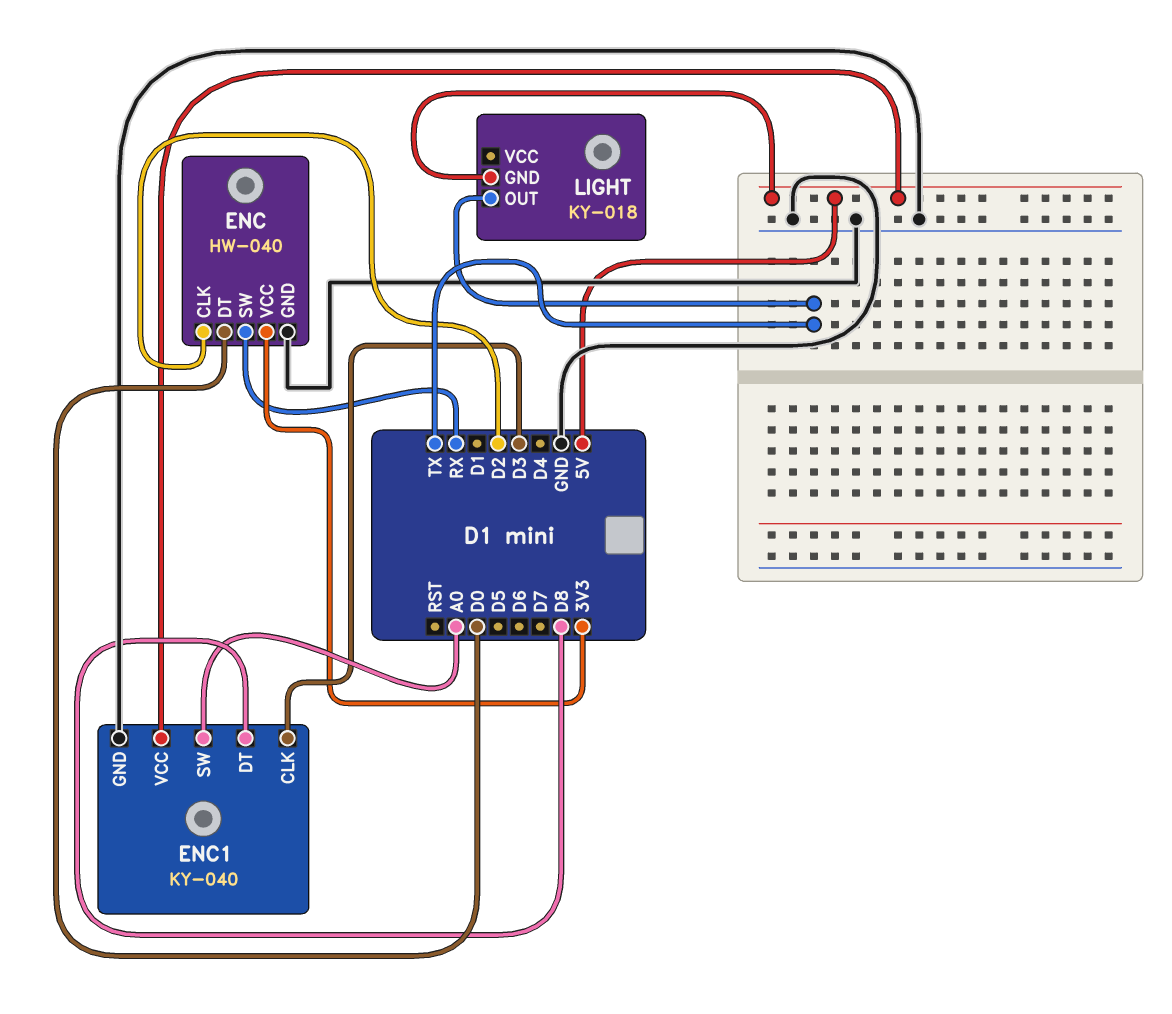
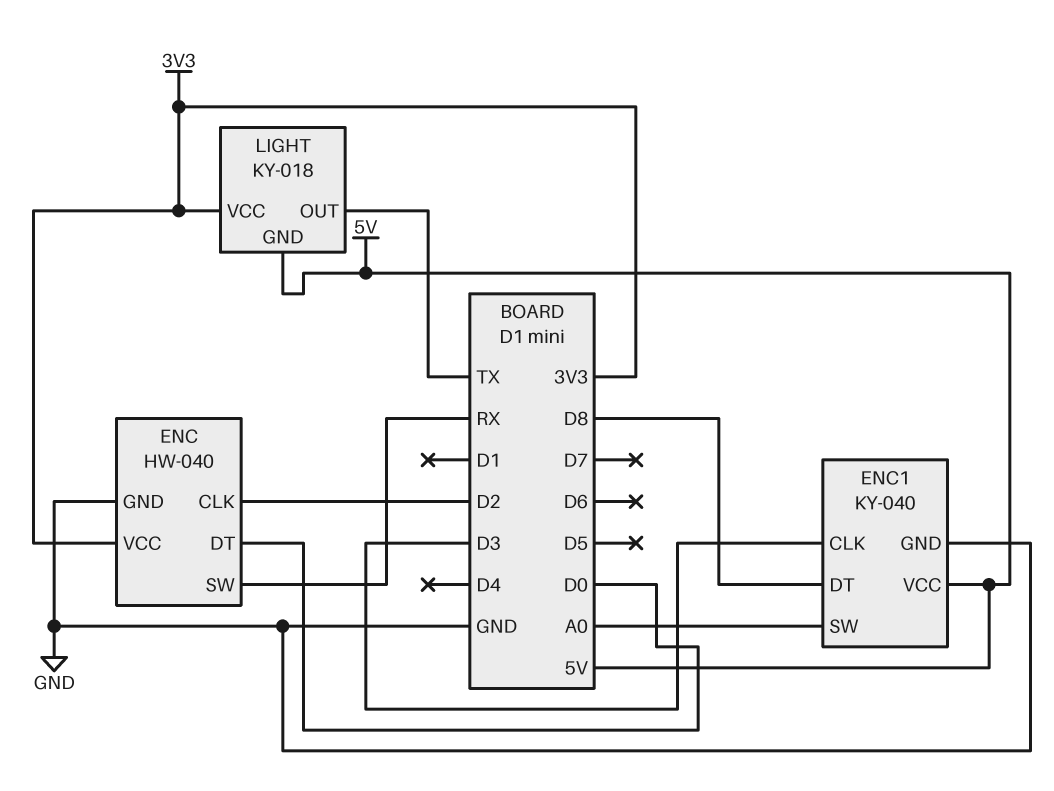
LIGHT pin VCC: none -> 3V3

